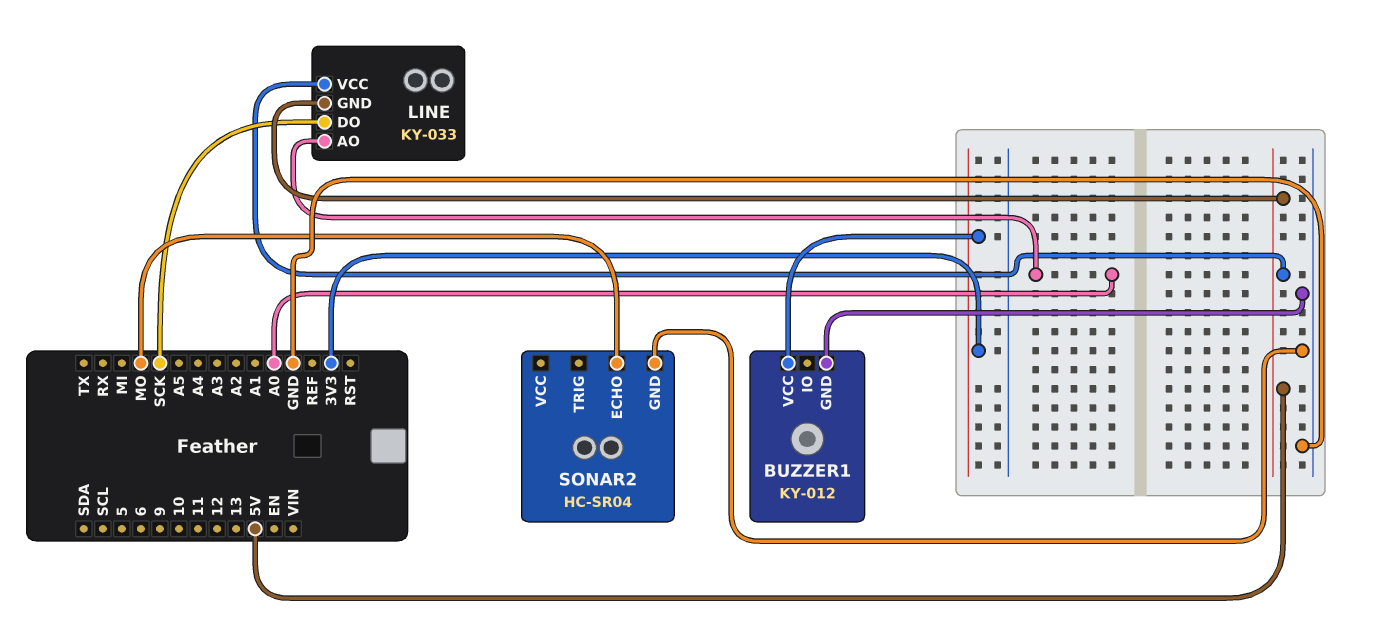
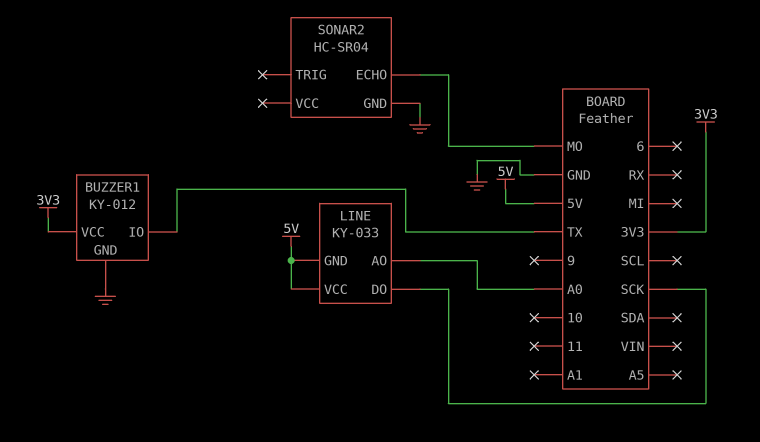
BUZZER1 pin IO: none -> TX

